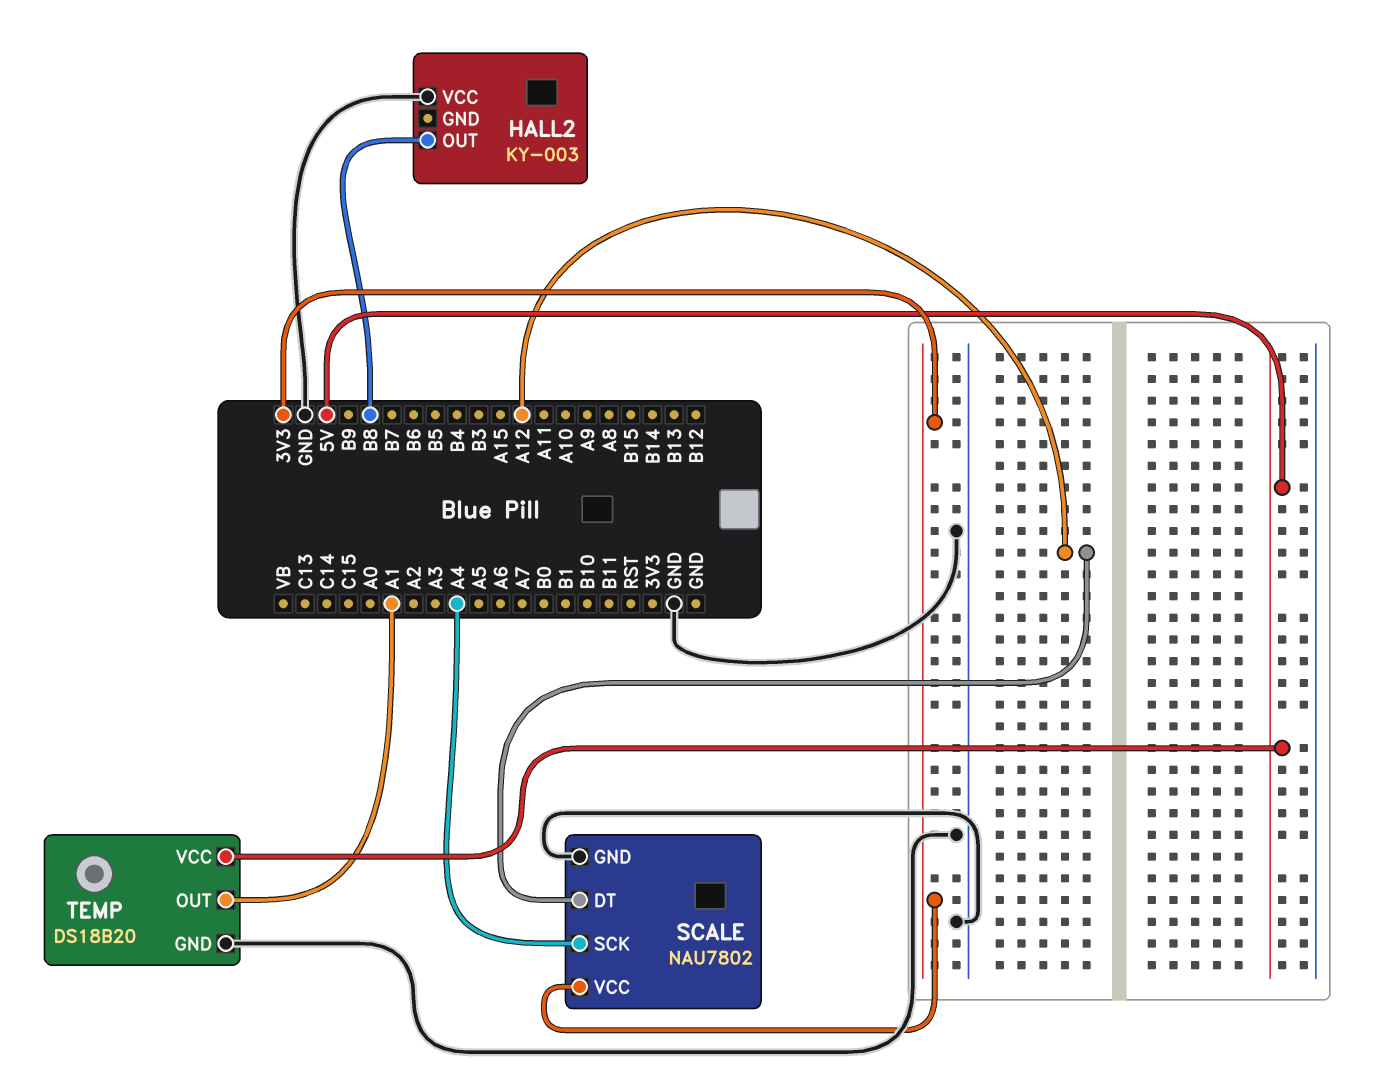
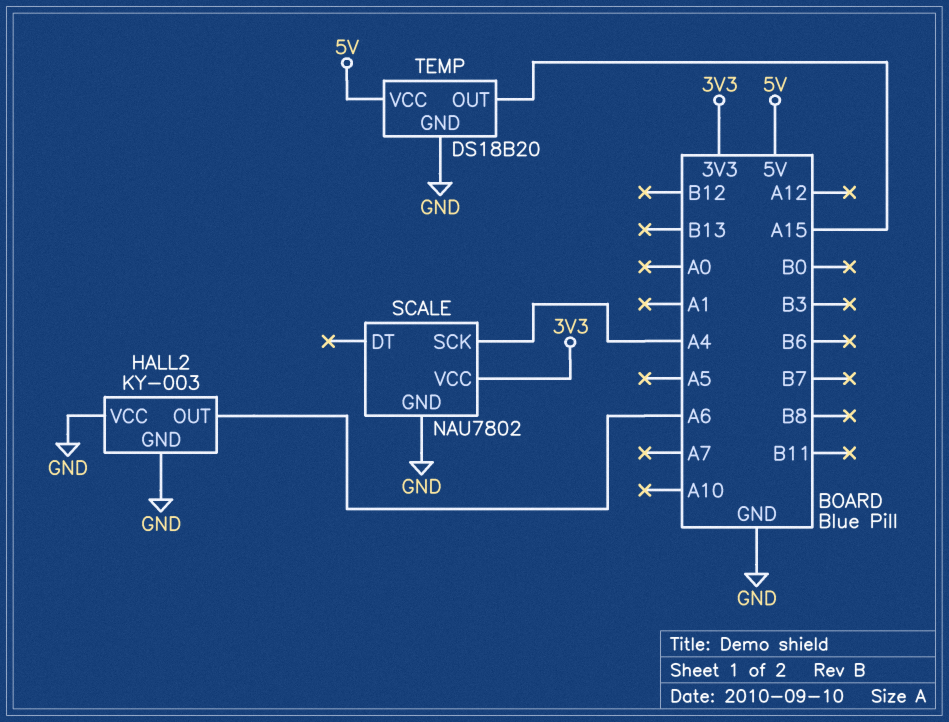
HALL2 pin GND: none -> GND
HALL2 pin OUT: B8 -> A6
SCALE pin DT: A12 -> none
TEMP pin OUT: A1 -> A15

